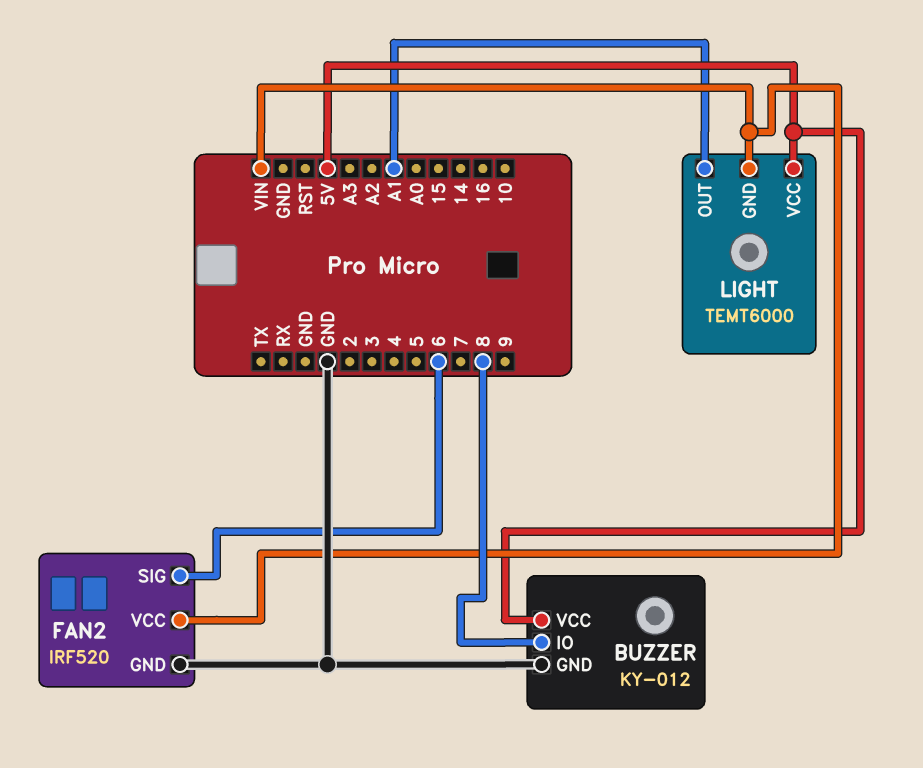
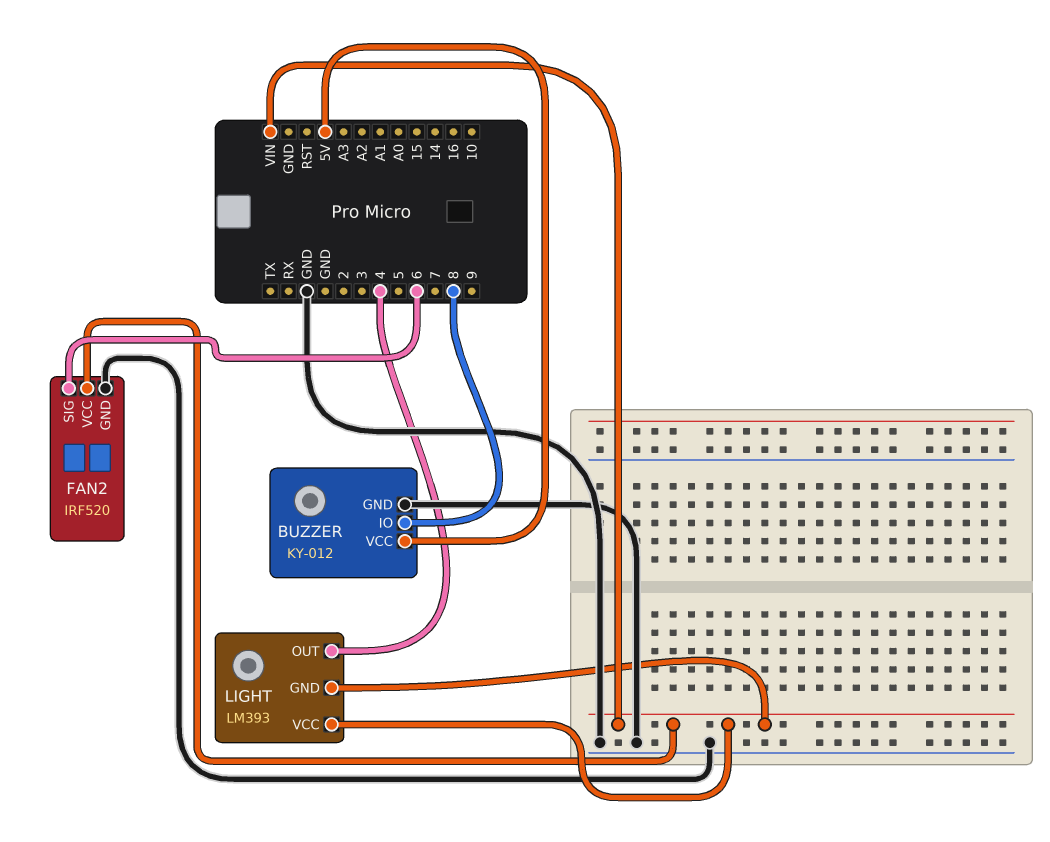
LIGHT: TEMT6000 -> LM393
LIGHT pin OUT: A1 -> 4
LIGHT pin VCC: 5V -> VIN

